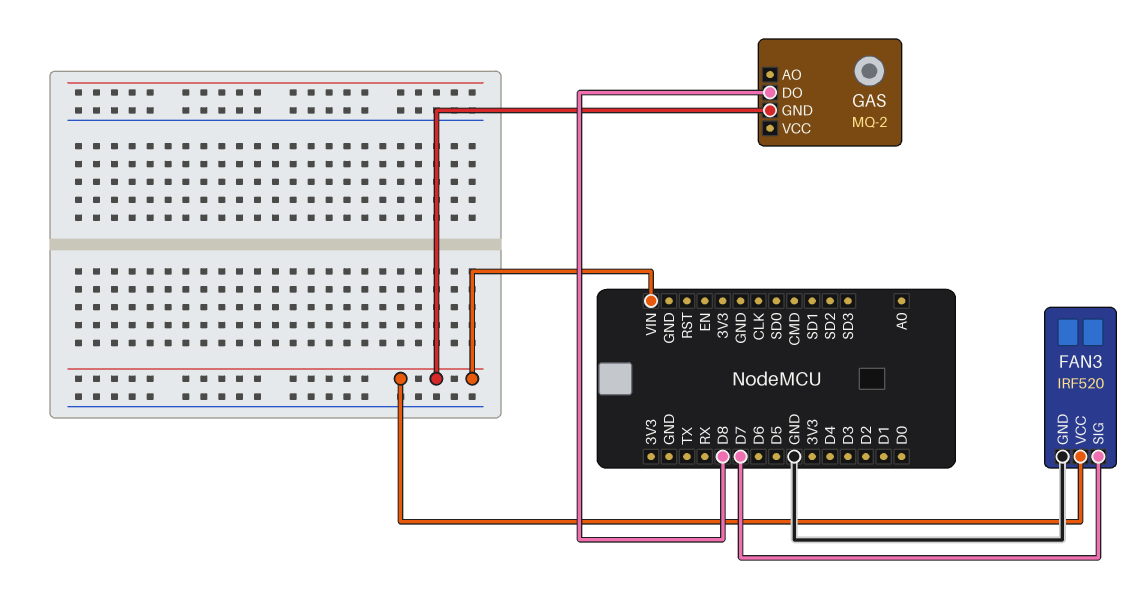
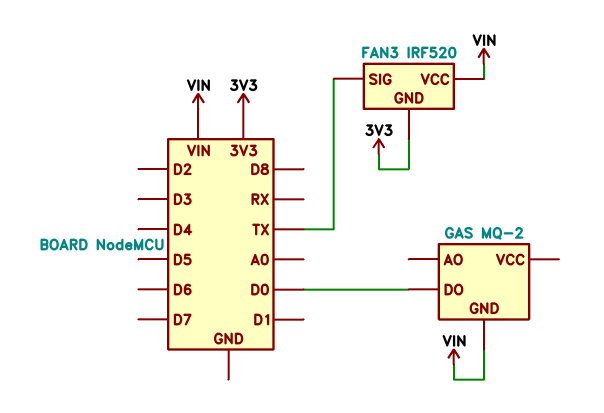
FAN3 pin GND: GND -> 3V3
FAN3 pin SIG: D7 -> TX
GAS pin DO: D8 -> D0

